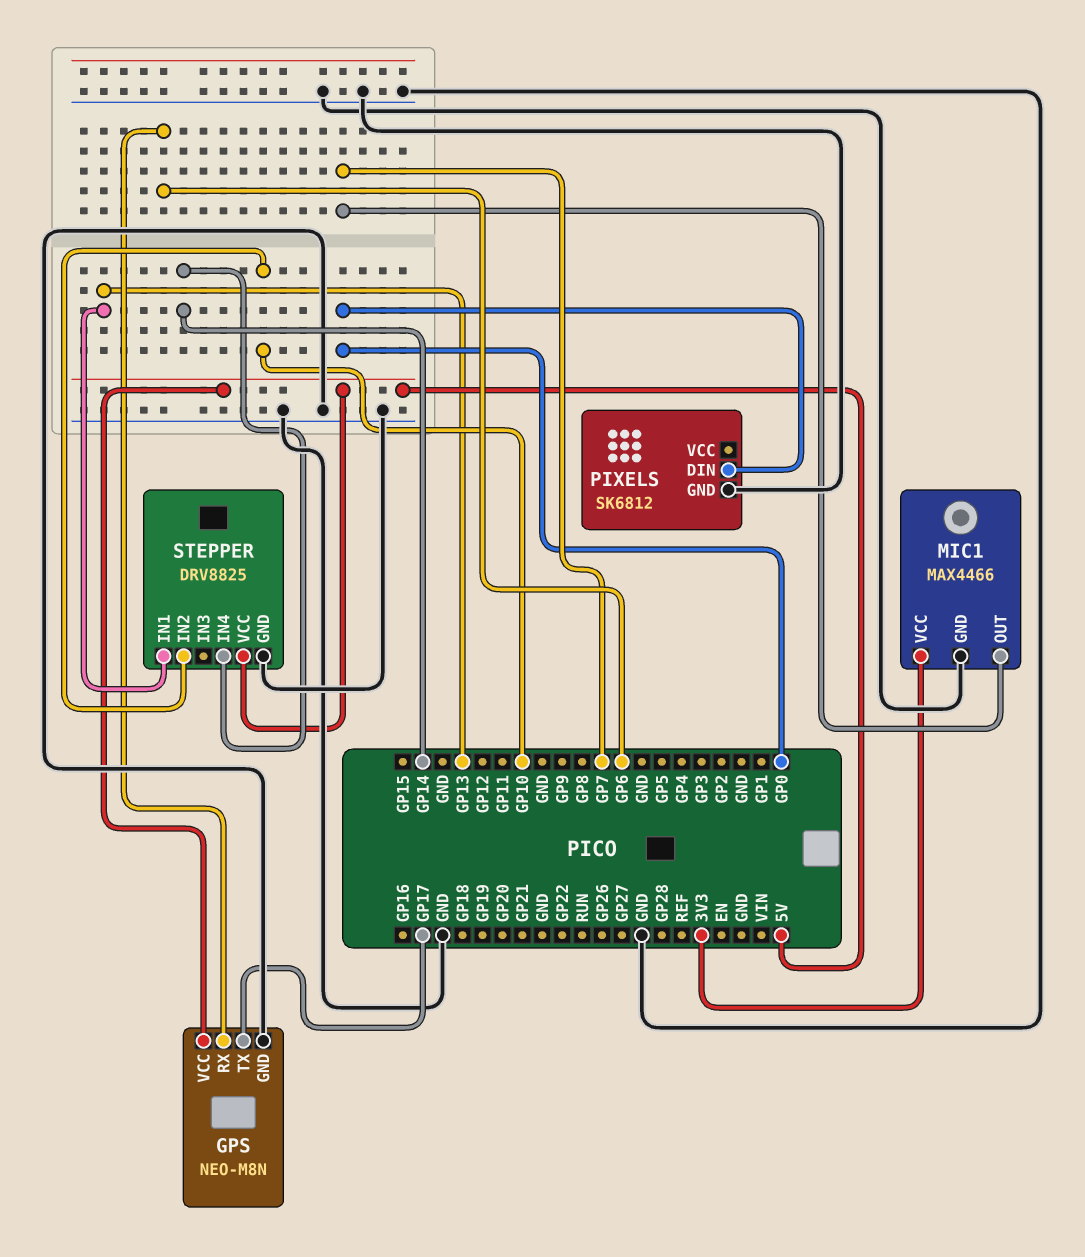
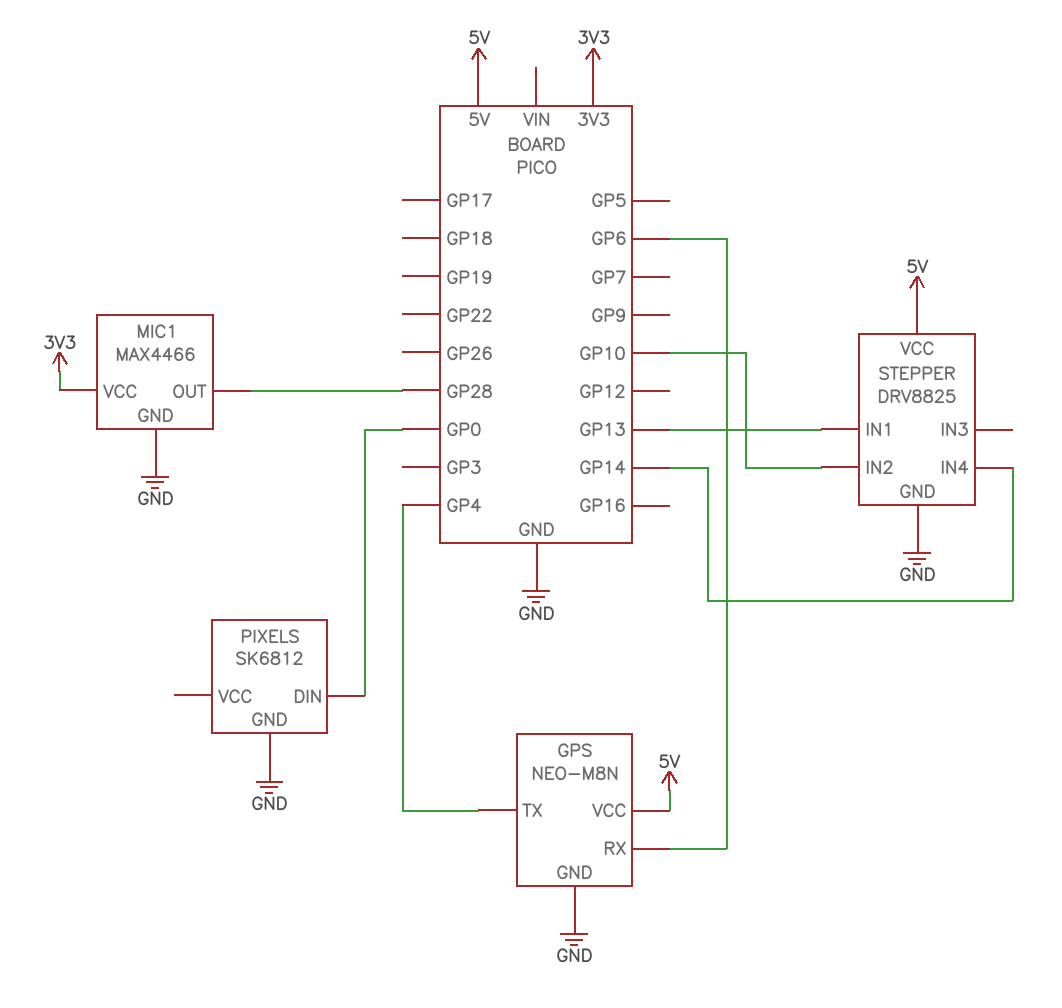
GPS pin TX: GP17 -> GP4
MIC1 pin OUT: GP7 -> GP28

